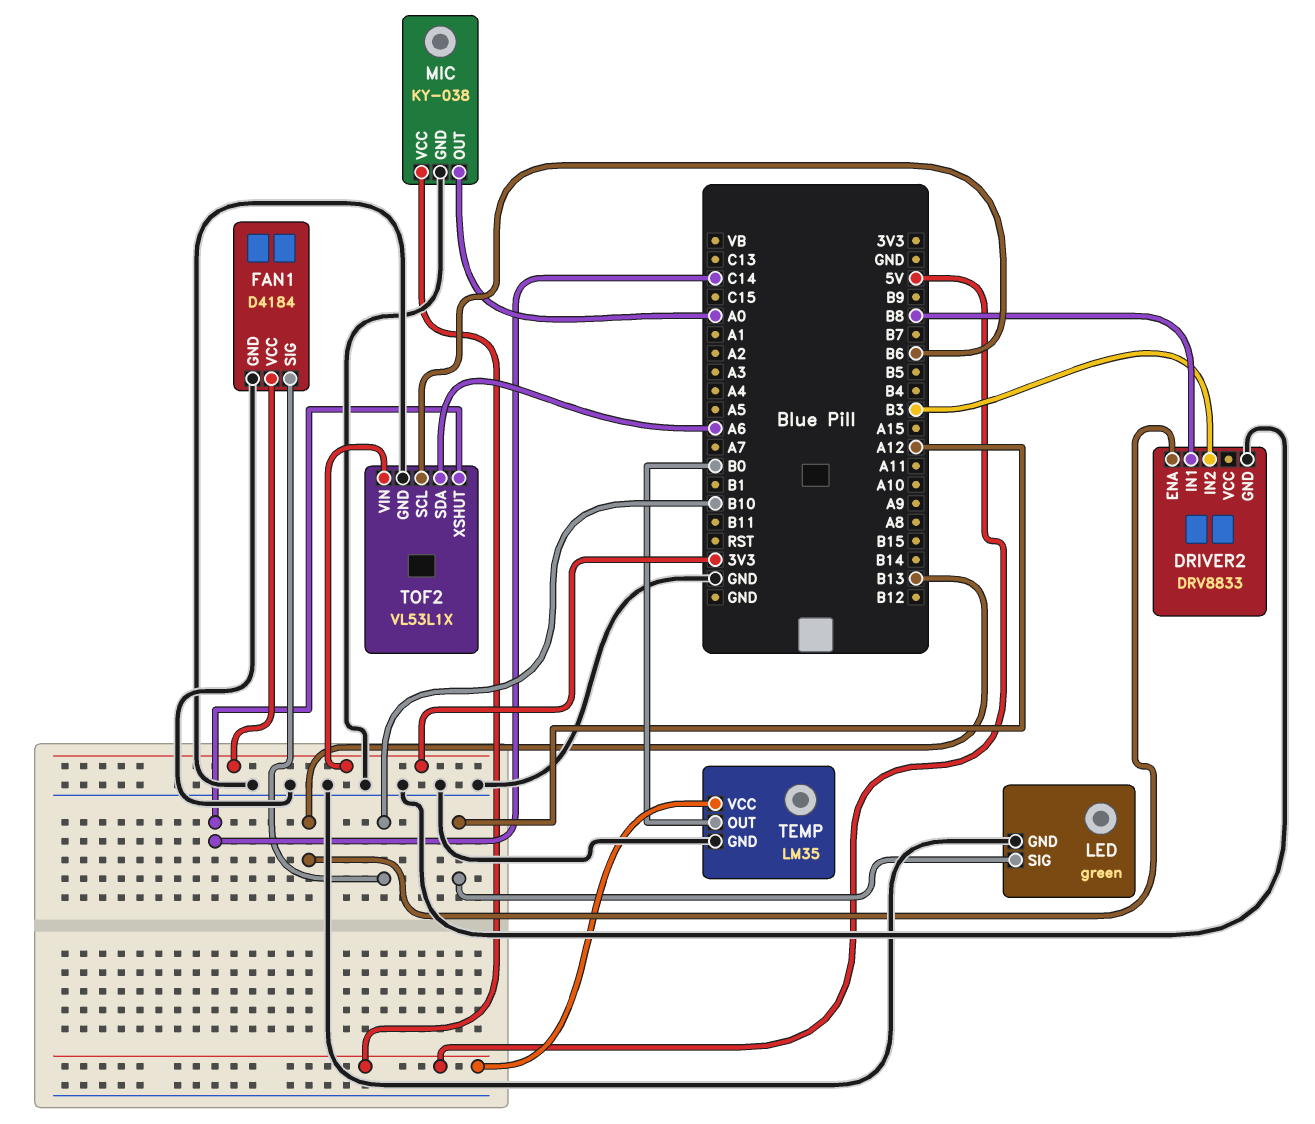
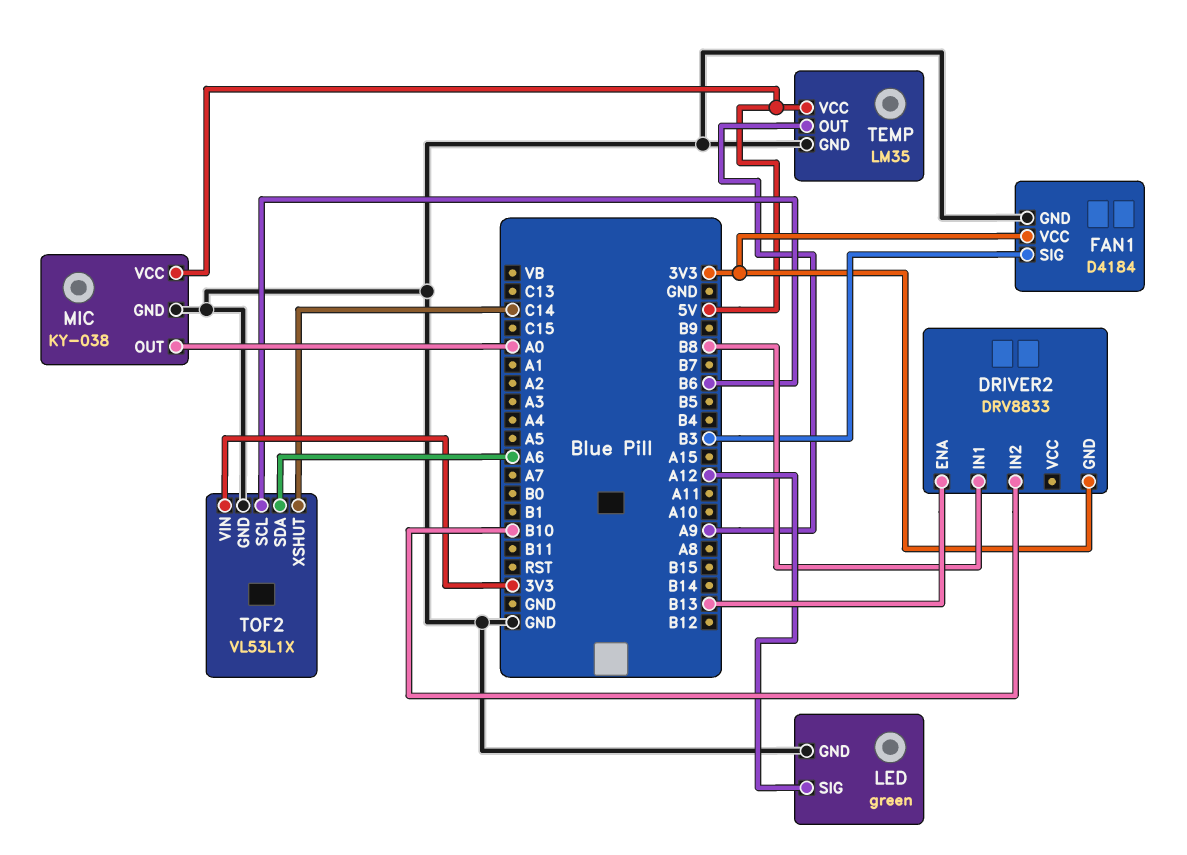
DRIVER2 pin GND: GND -> 3V3
DRIVER2 pin IN2: B3 -> B10
FAN1 pin SIG: B10 -> B3
TEMP pin OUT: B0 -> A9

